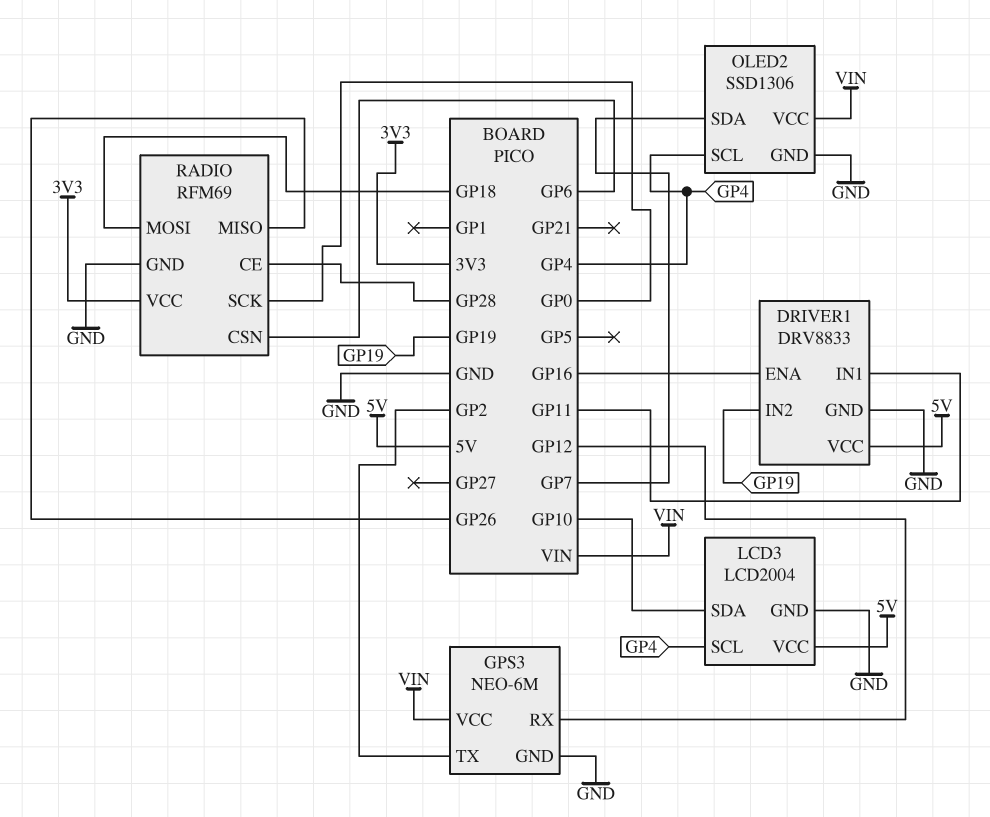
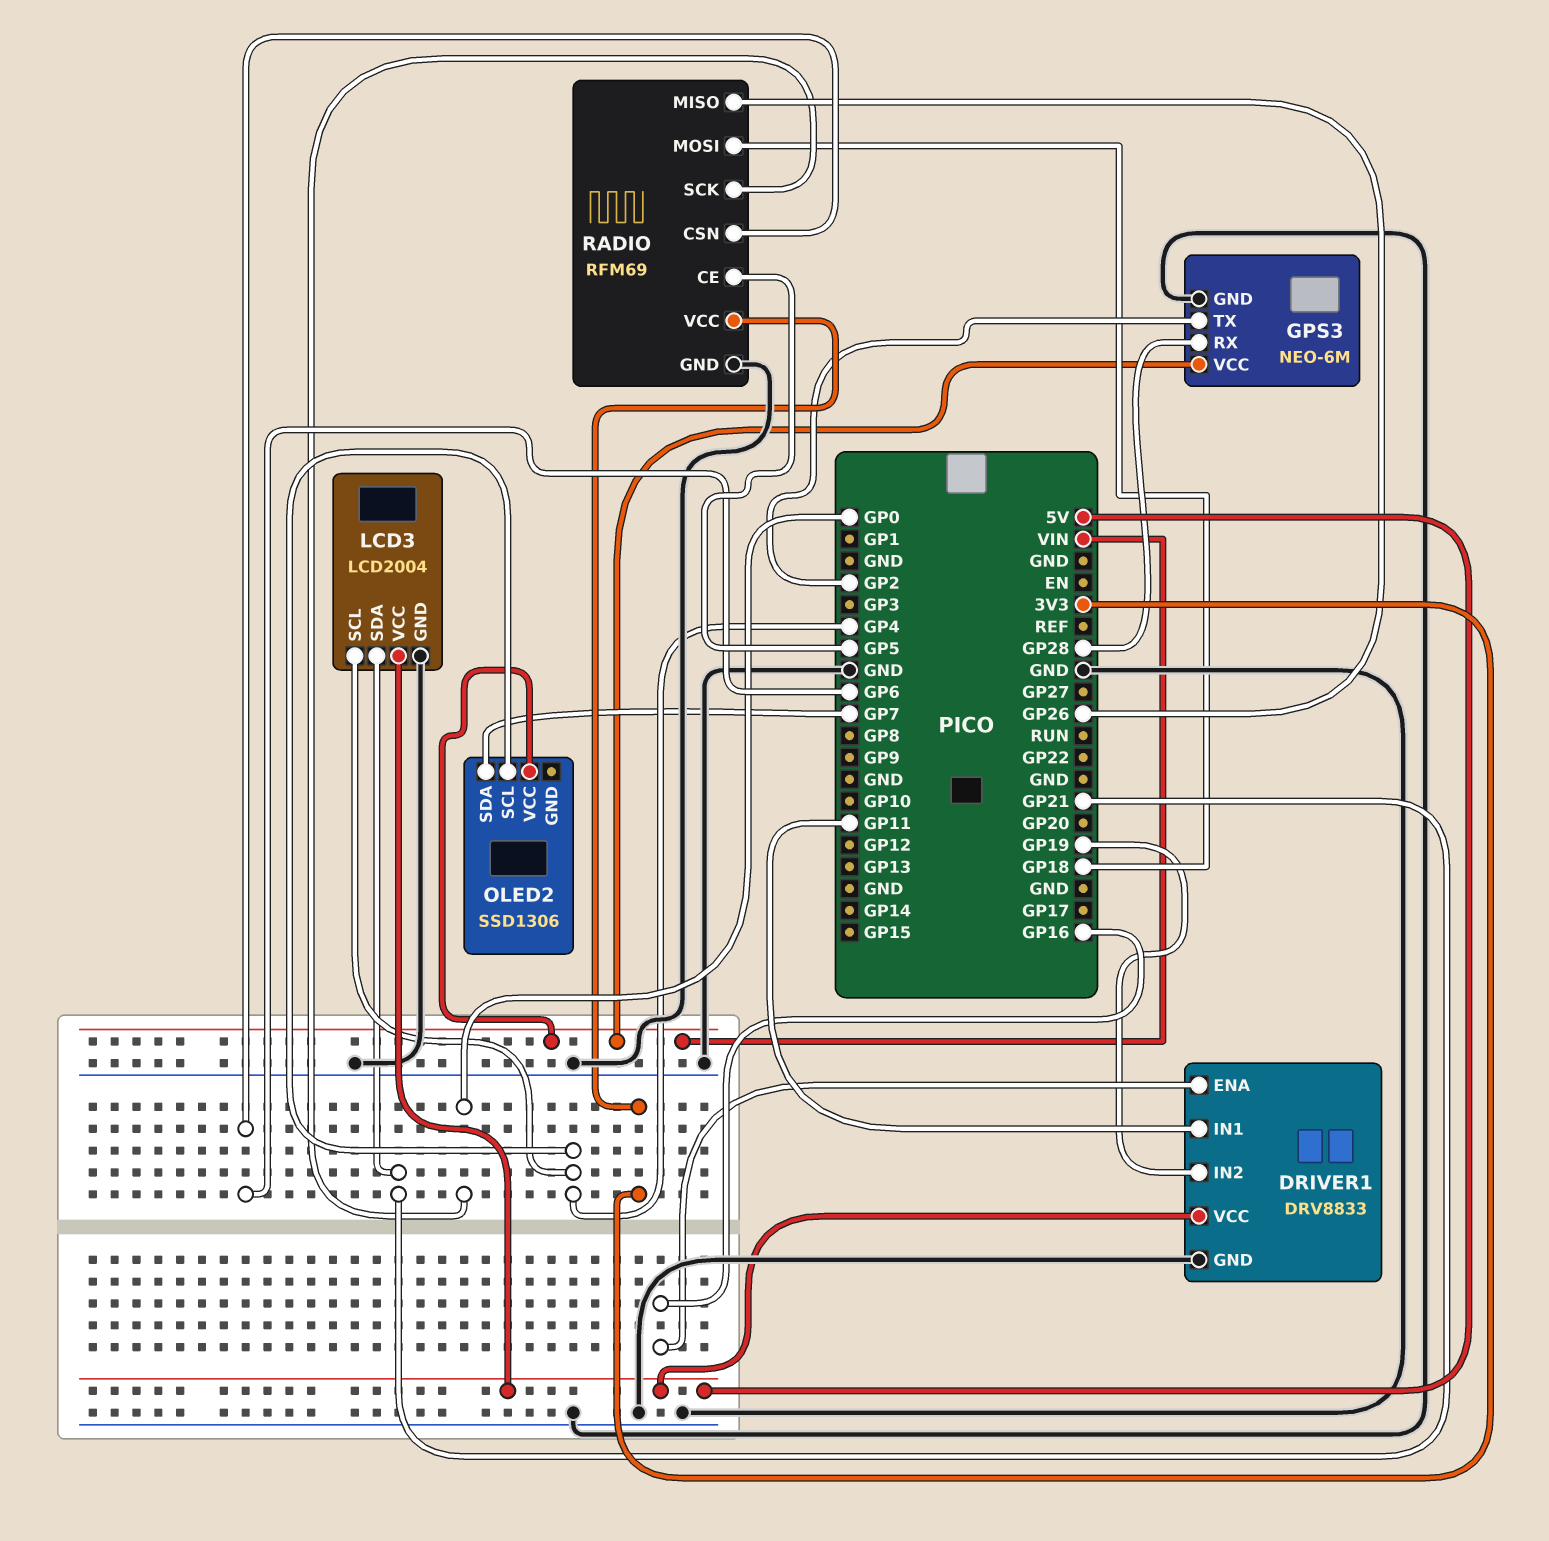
GPS3 pin RX: GP12 -> GP28
LCD3 pin SDA: GP10 -> GP21
OLED2 pin GND: GND -> none
RADIO pin CE: GP28 -> GP5

